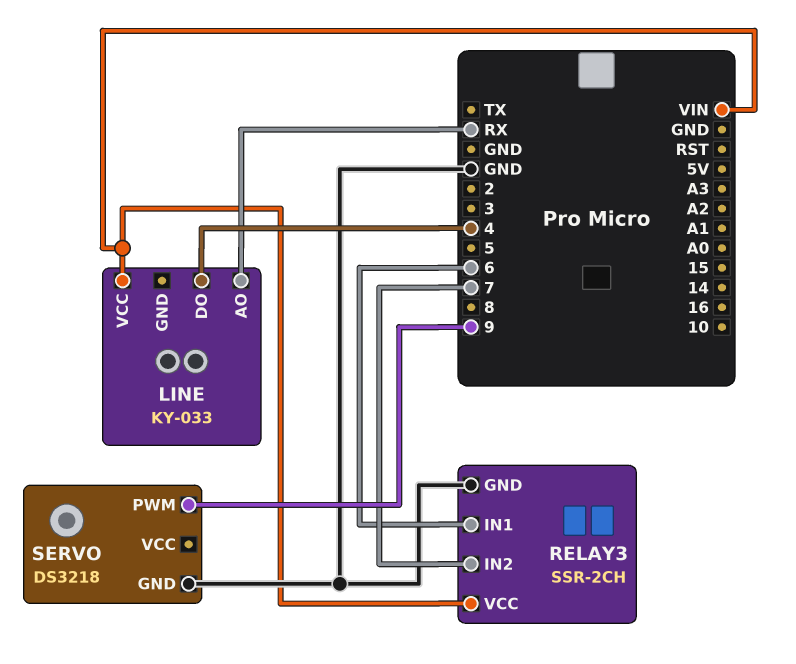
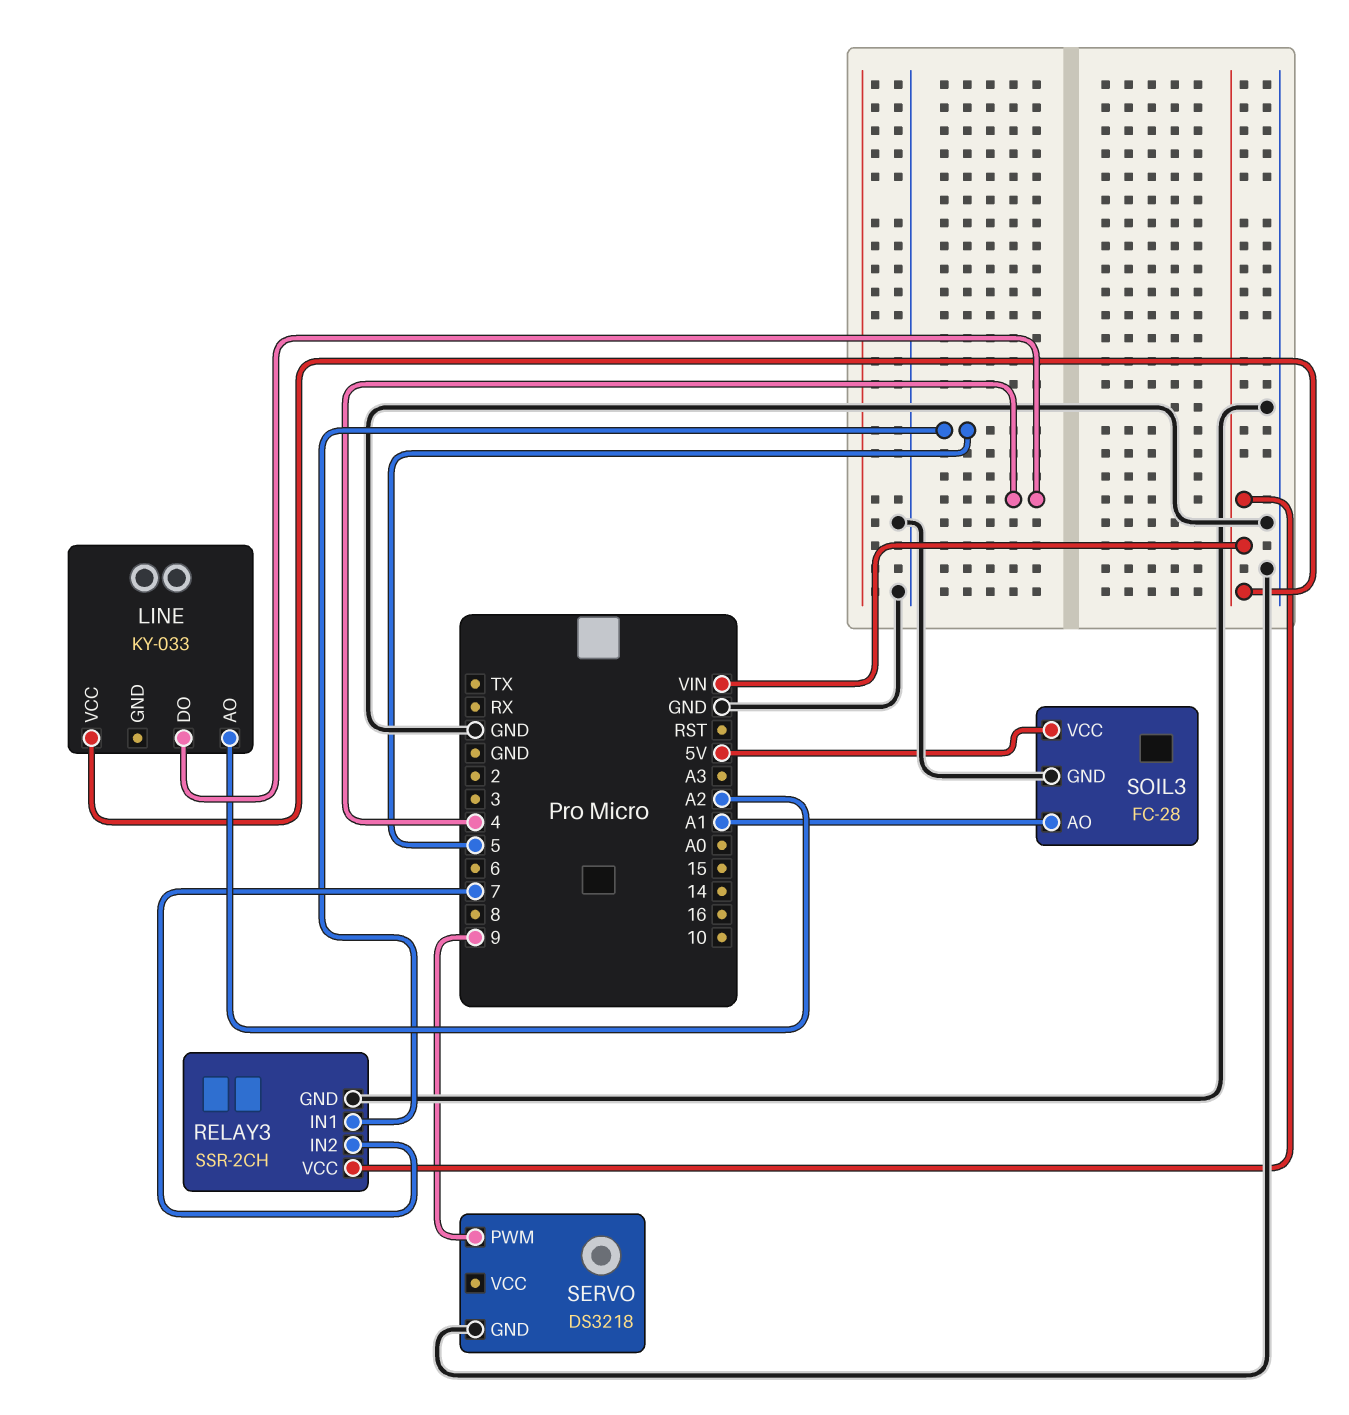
LINE pin AO: RX -> A2
RELAY3 pin IN1: 6 -> 5
SOIL3: none -> FC-28
SOIL3 pin AO: none -> A1
SOIL3 pin GND: none -> GND
SOIL3 pin VCC: none -> 5V

